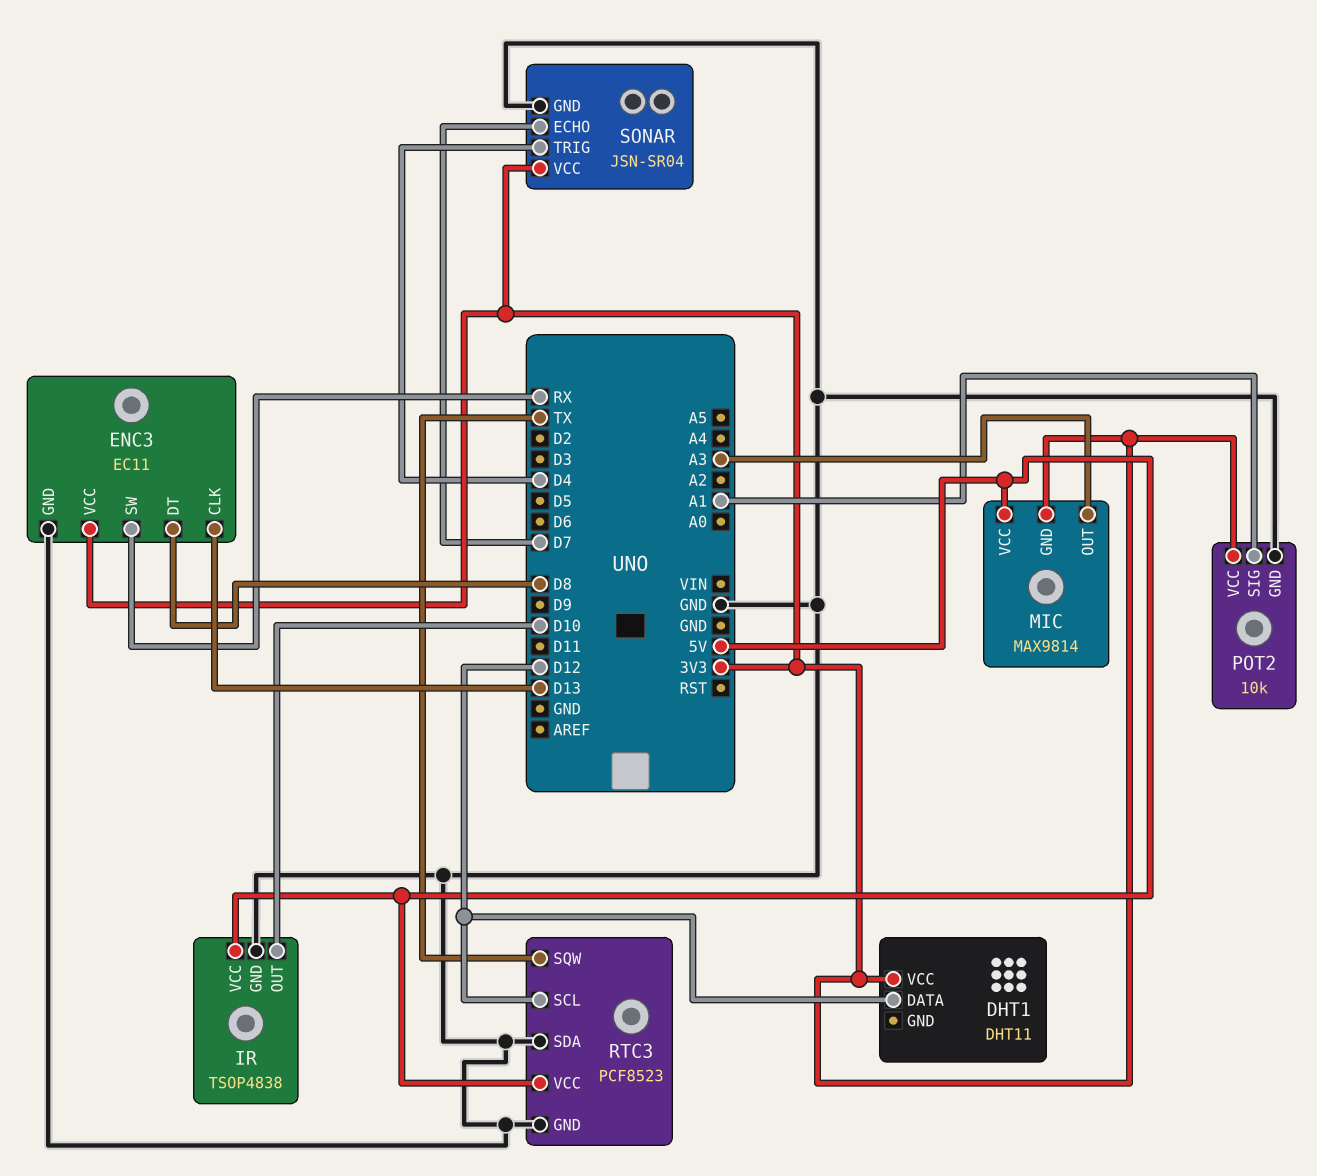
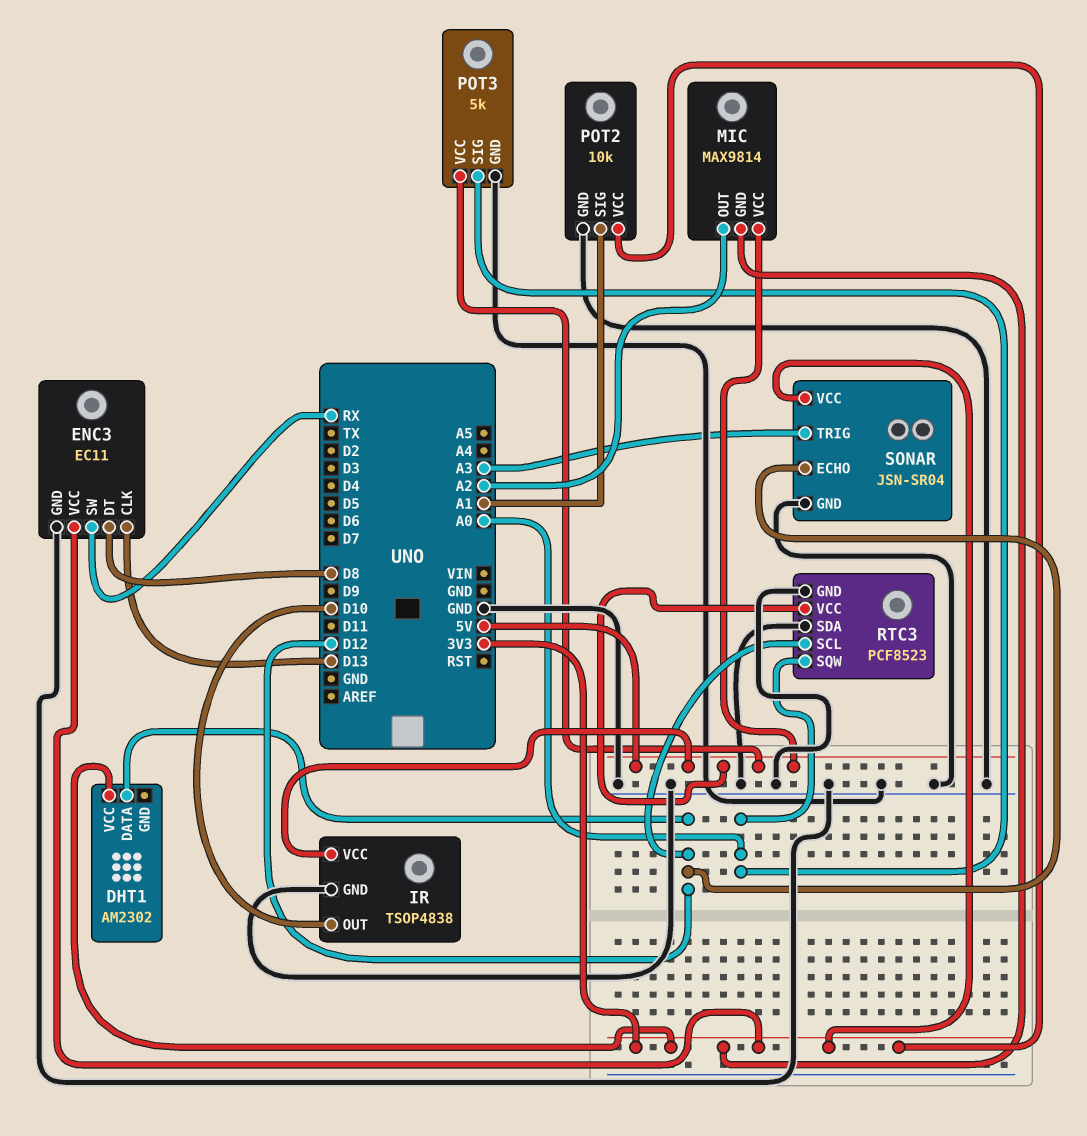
DHT1: DHT11 -> AM2302
MIC pin OUT: A3 -> A2
POT3: none -> 5k
POT3 pin GND: none -> GND
POT3 pin SIG: none -> A0
POT3 pin VCC: none -> 5V
RTC3 pin SQW: TX -> A0
SONAR pin ECHO: D7 -> D12
SONAR pin TRIG: D4 -> A3

